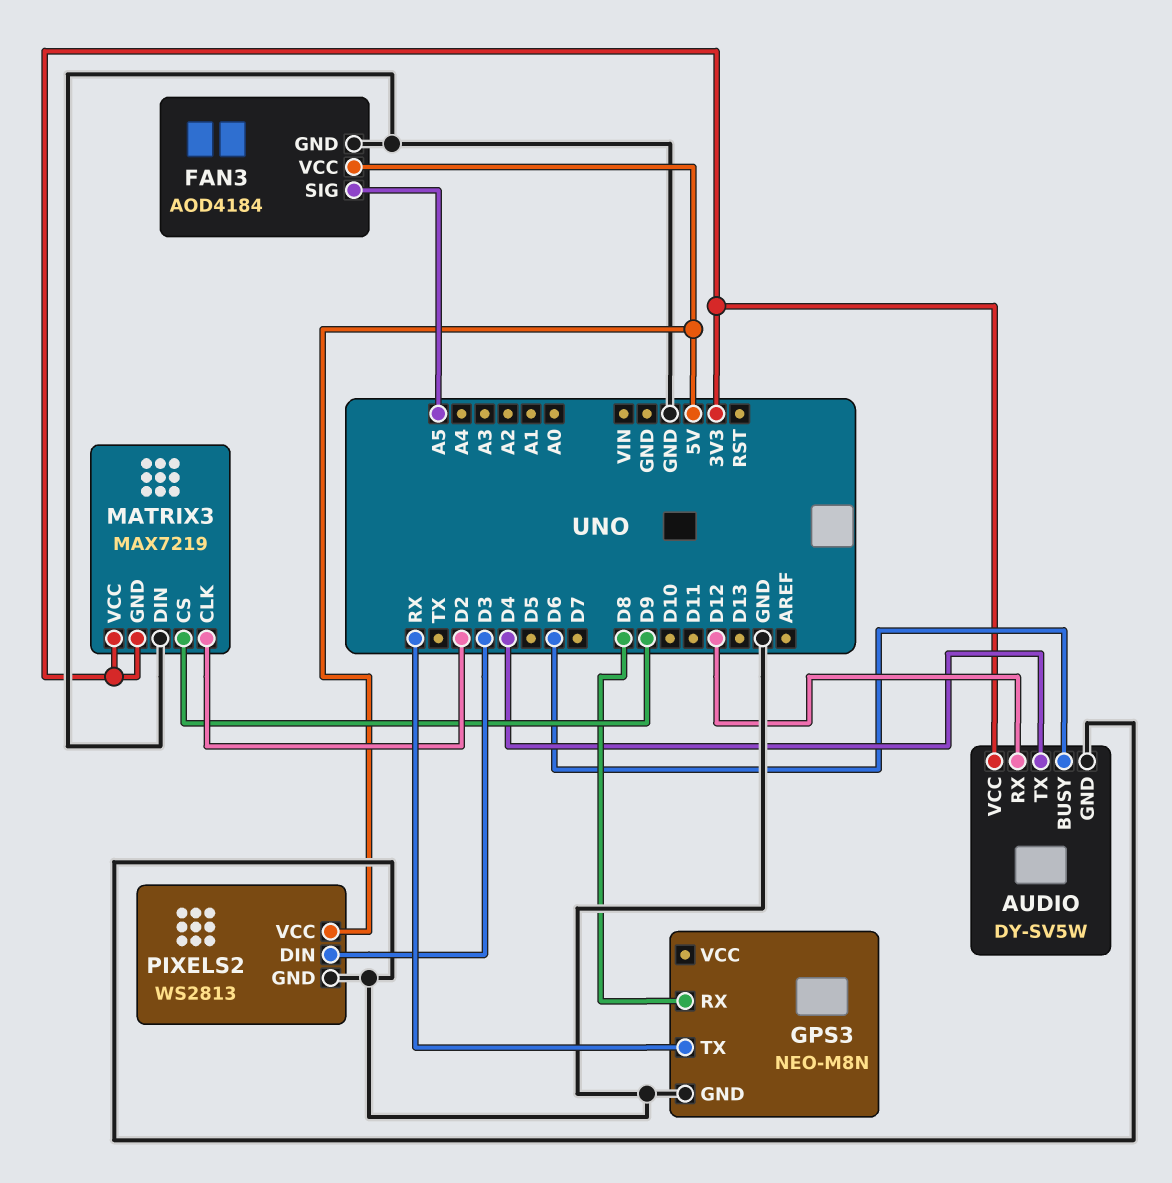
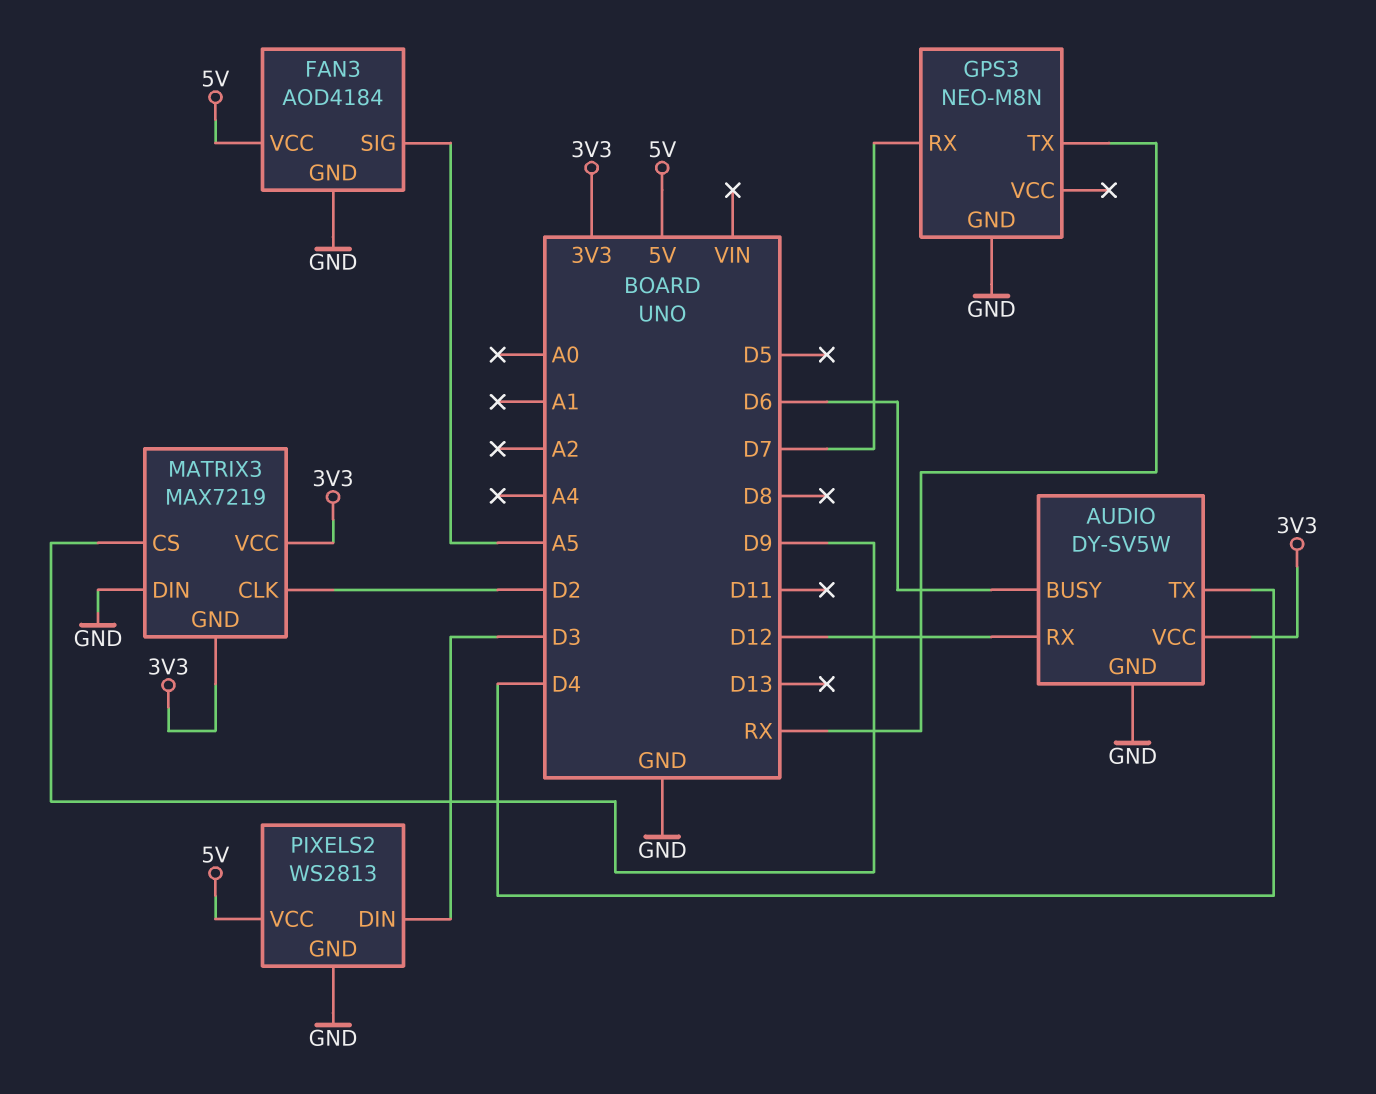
GPS3 pin RX: D8 -> D7

